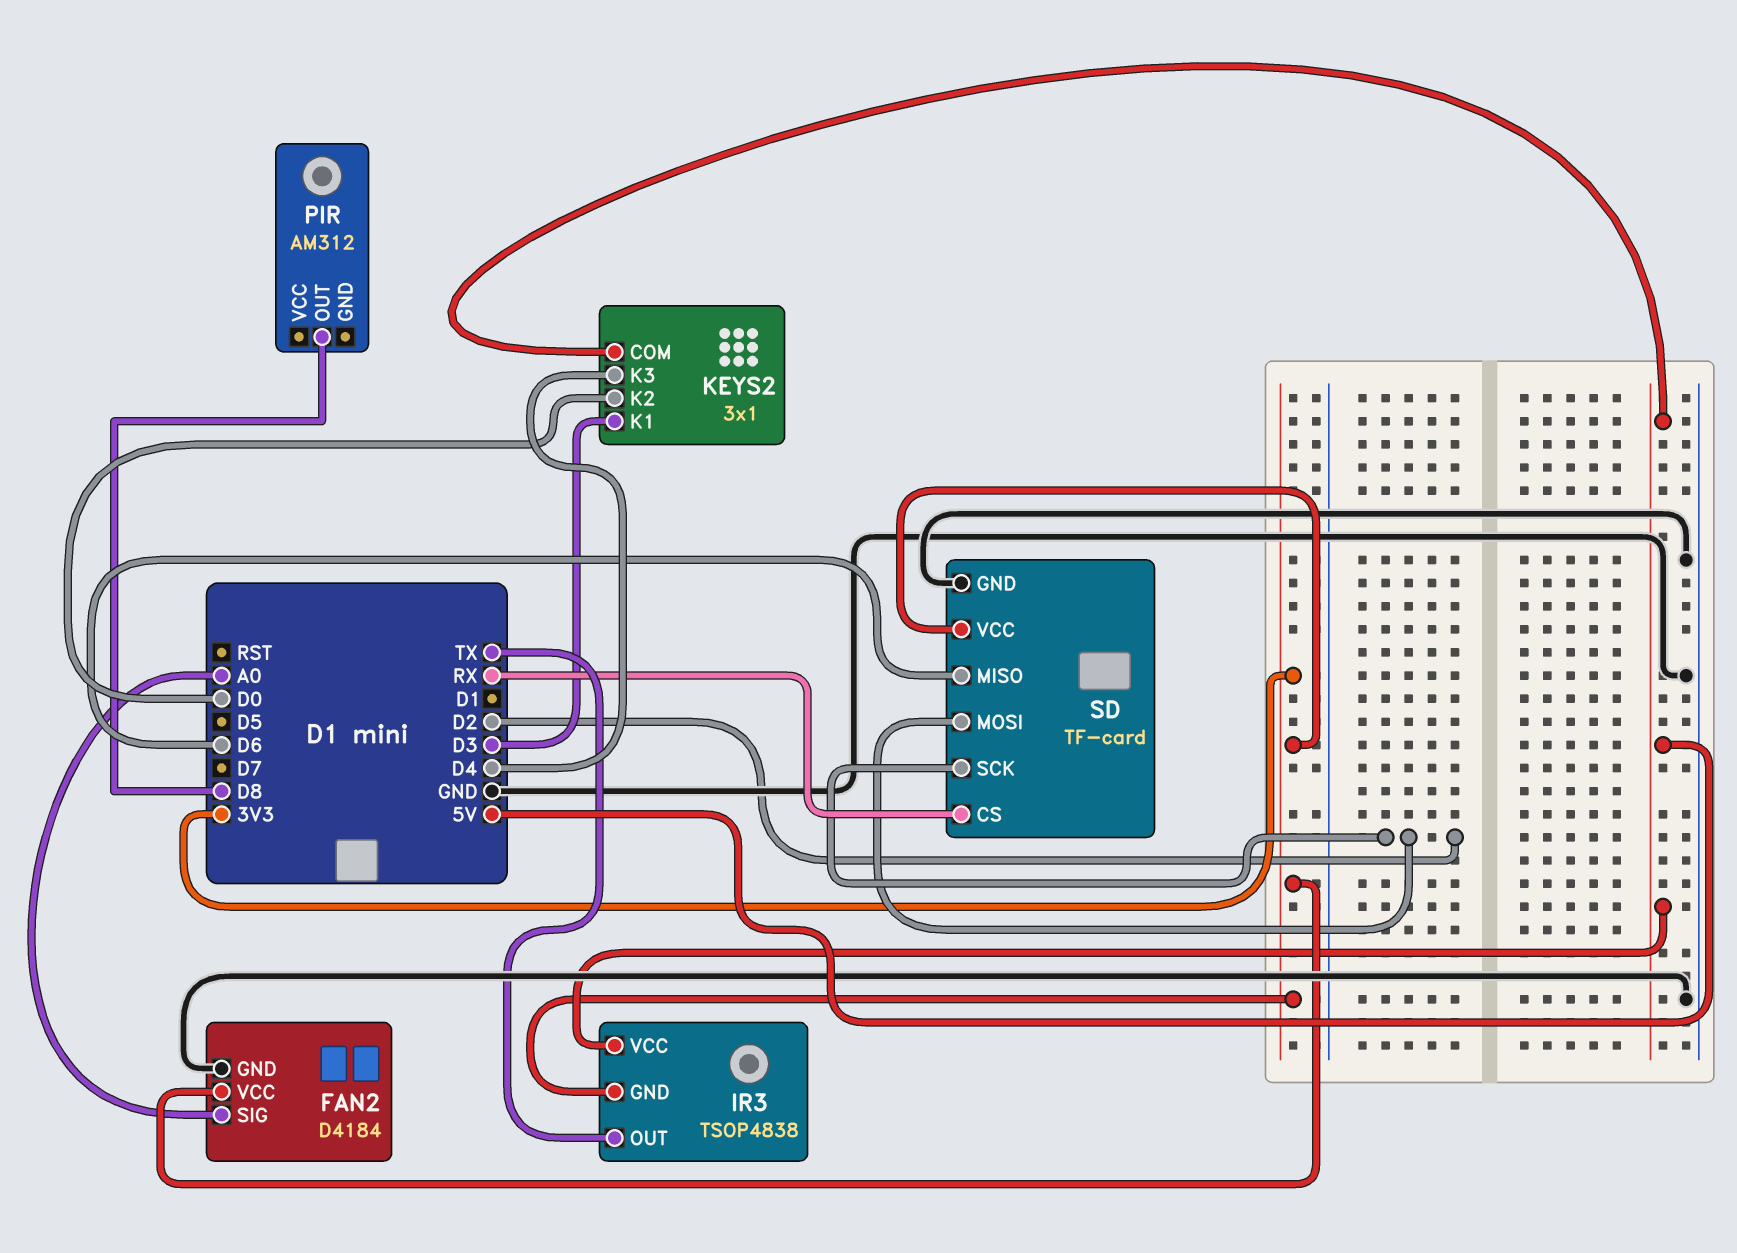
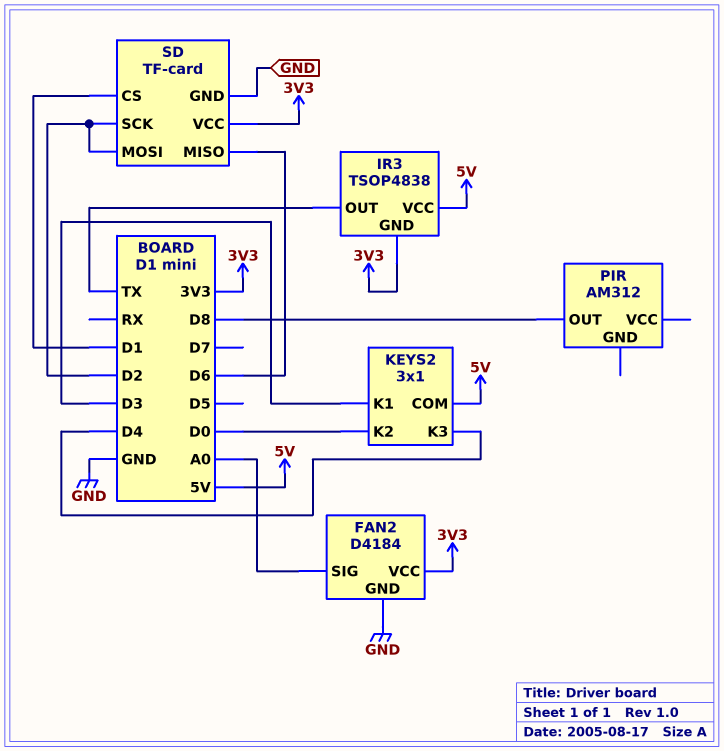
SD pin CS: RX -> D1

